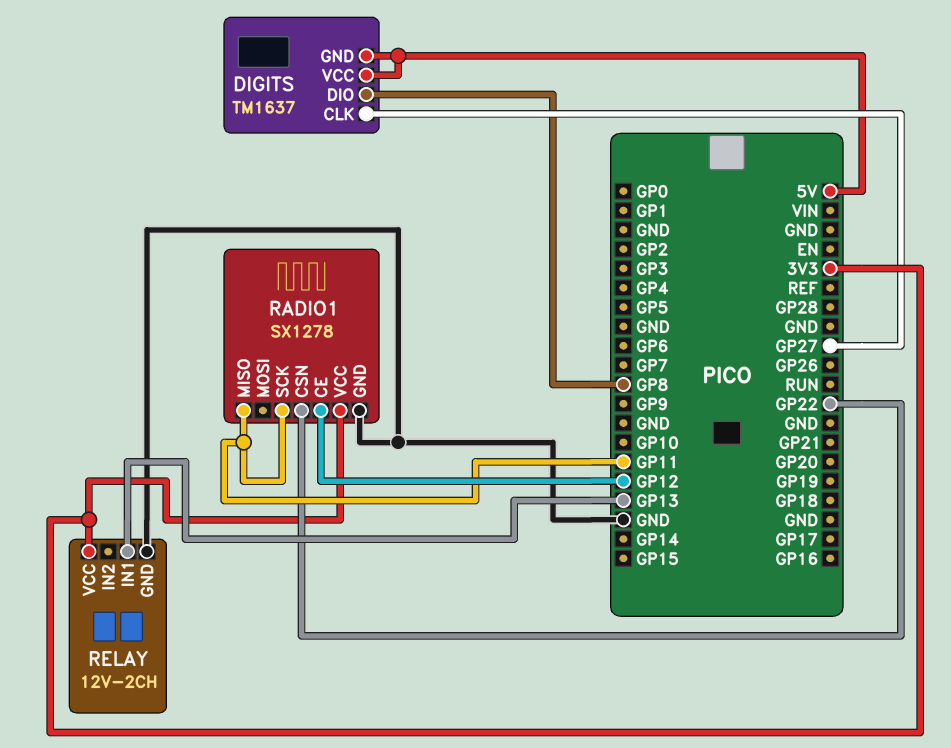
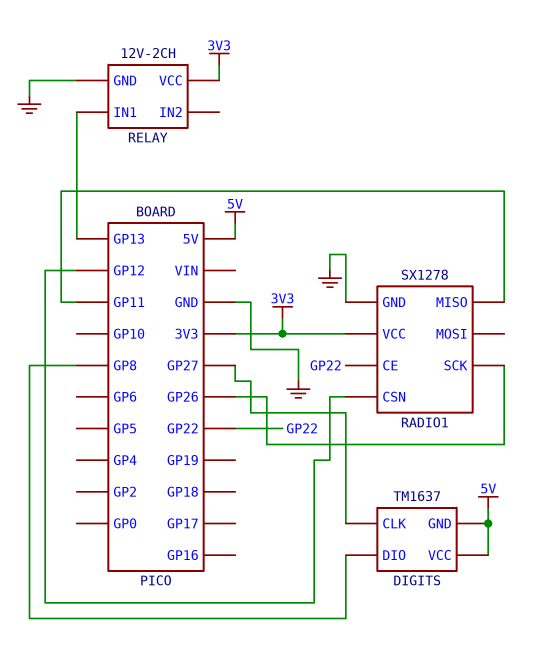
RADIO1 pin CE: GP12 -> GP22
RADIO1 pin CSN: GP22 -> GP12
RADIO1 pin SCK: GP11 -> GP26

